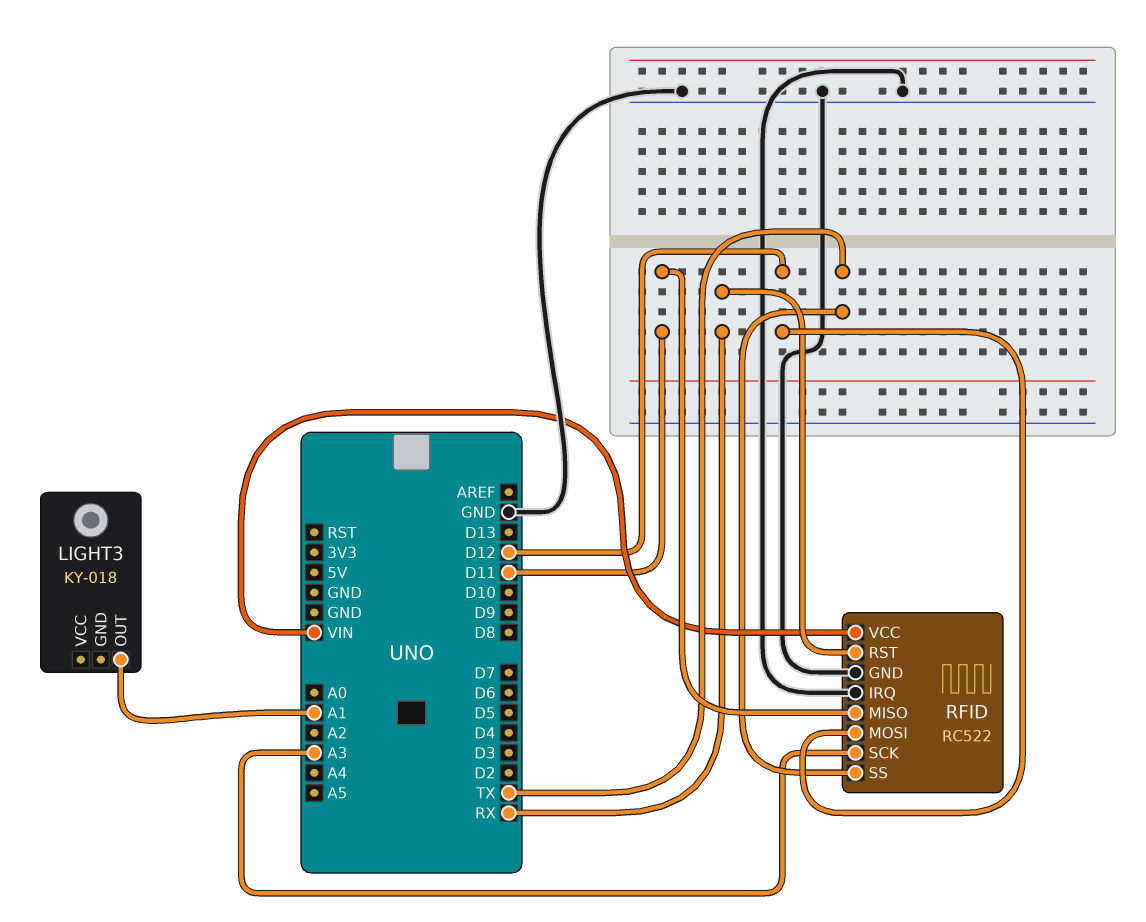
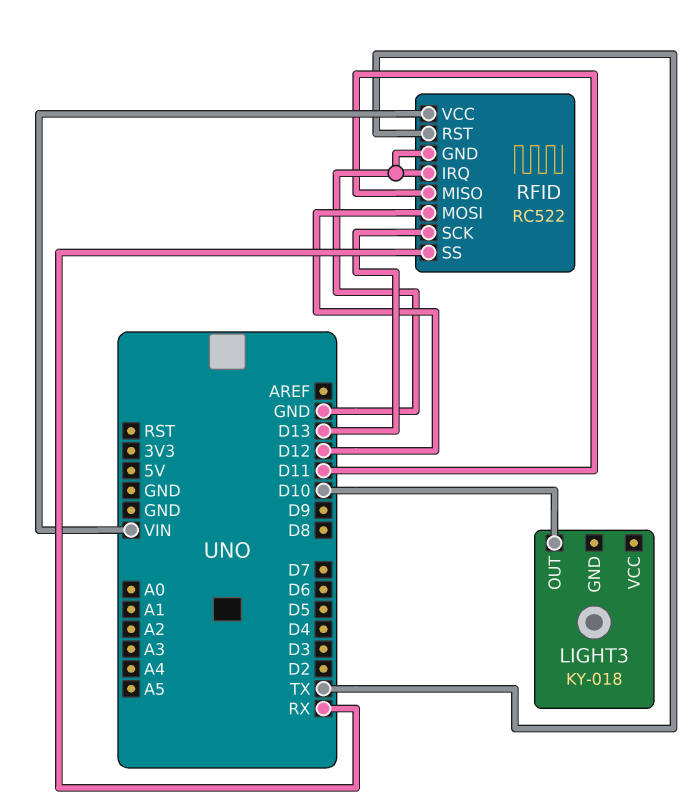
LIGHT3 pin OUT: A1 -> D10
RFID pin RST: RX -> TX
RFID pin SCK: A3 -> D13
RFID pin SS: TX -> RX

